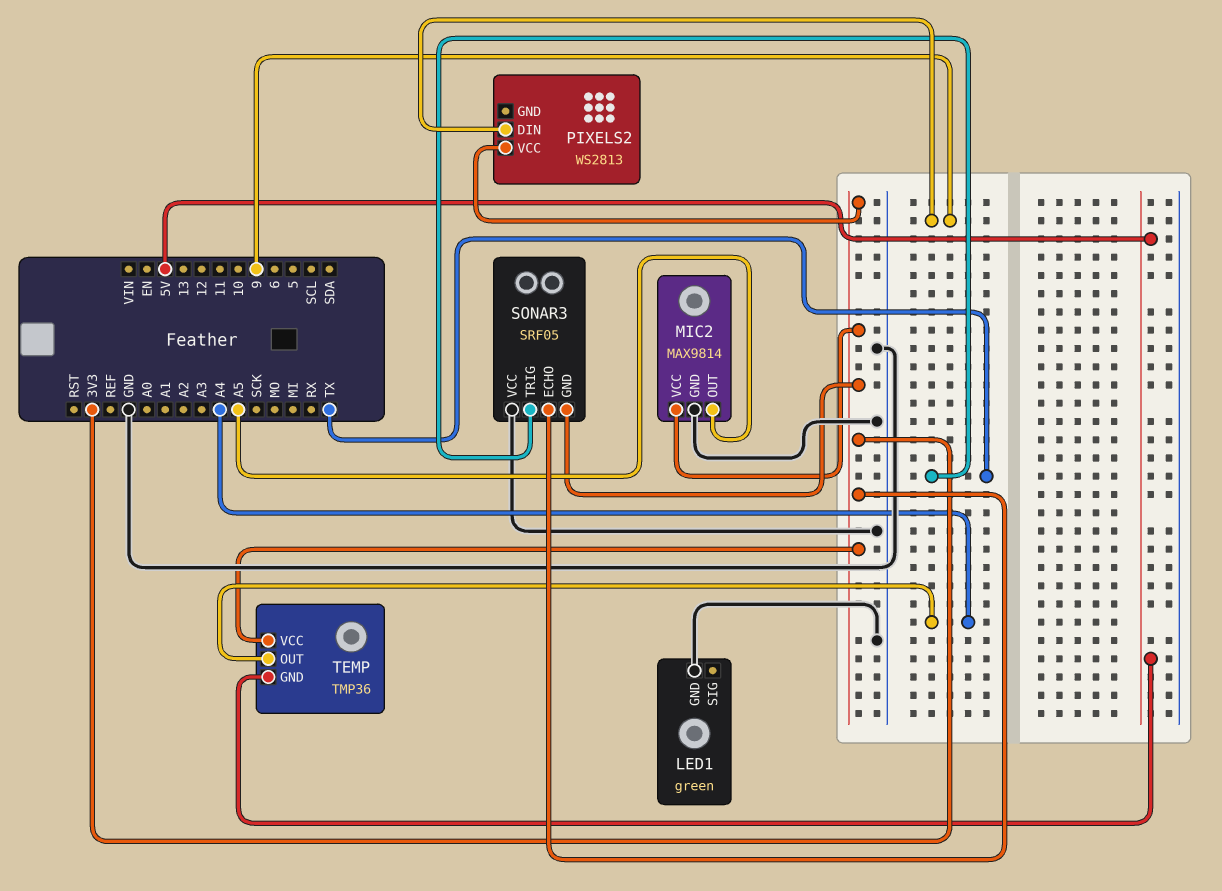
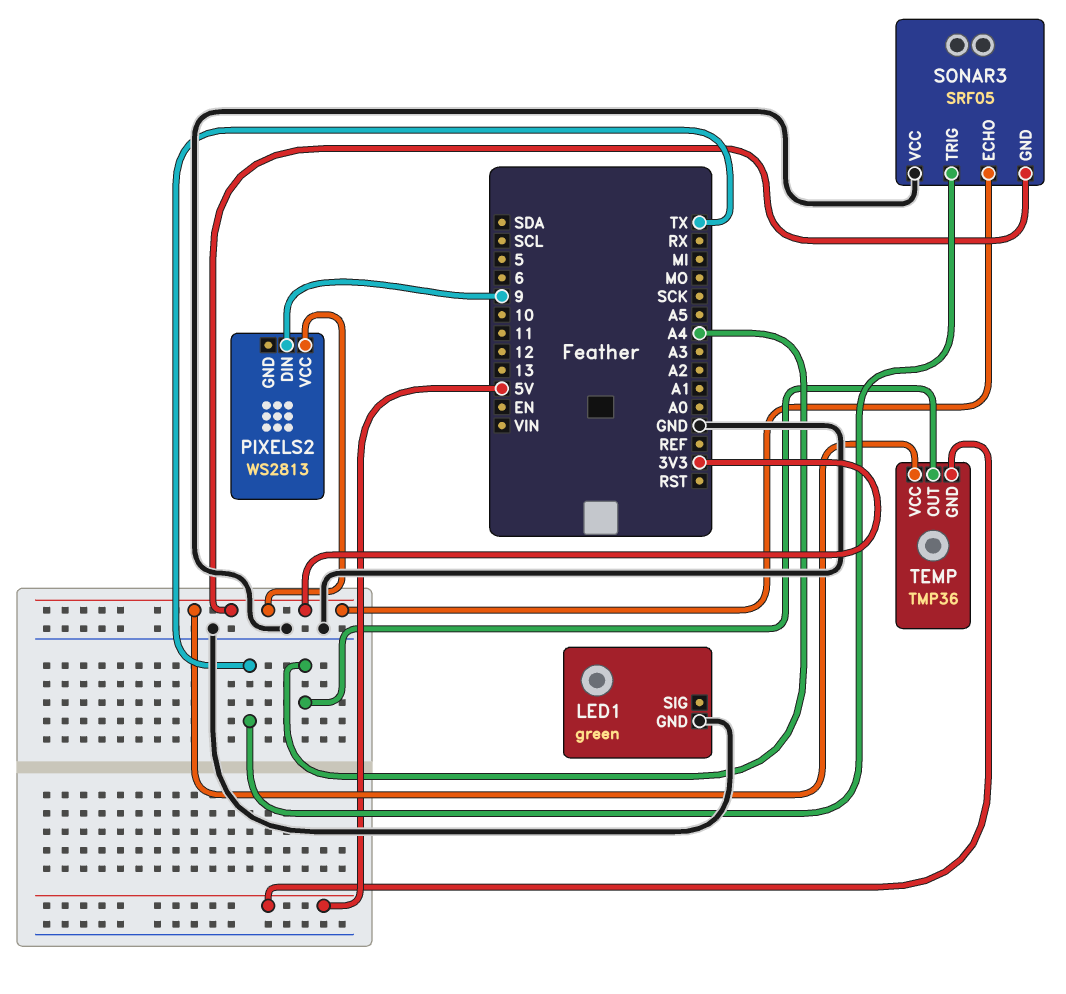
MIC2: MAX9814 -> none
MIC2 pin GND: GND -> none
MIC2 pin OUT: A5 -> none
MIC2 pin VCC: 3V3 -> none

